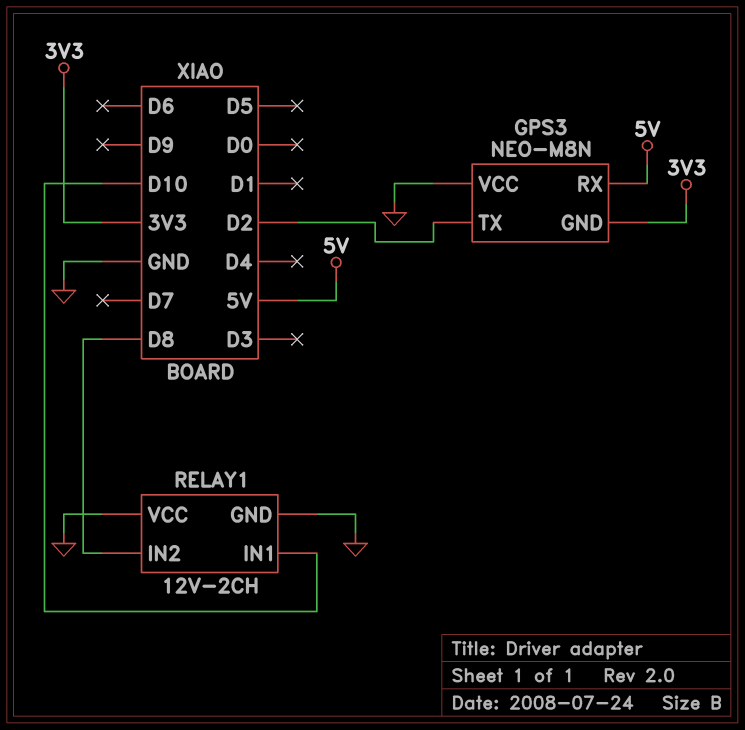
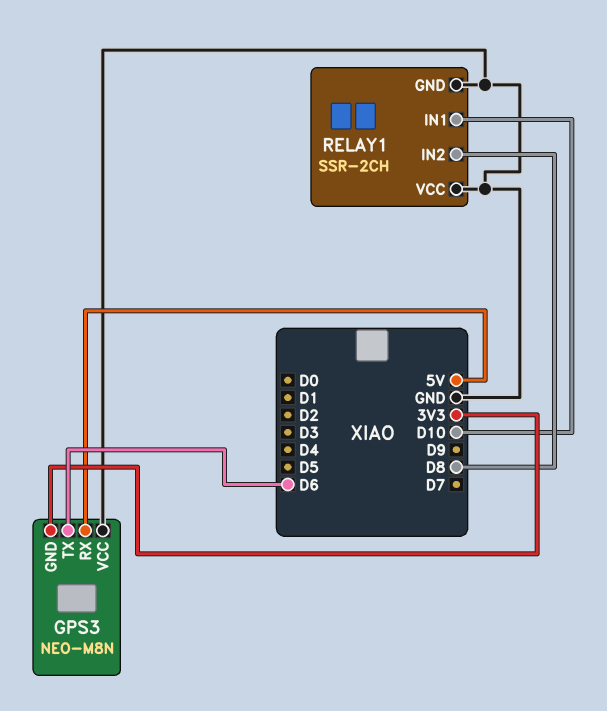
GPS3 pin TX: D2 -> D6
RELAY1: 12V-2CH -> SSR-2CH

